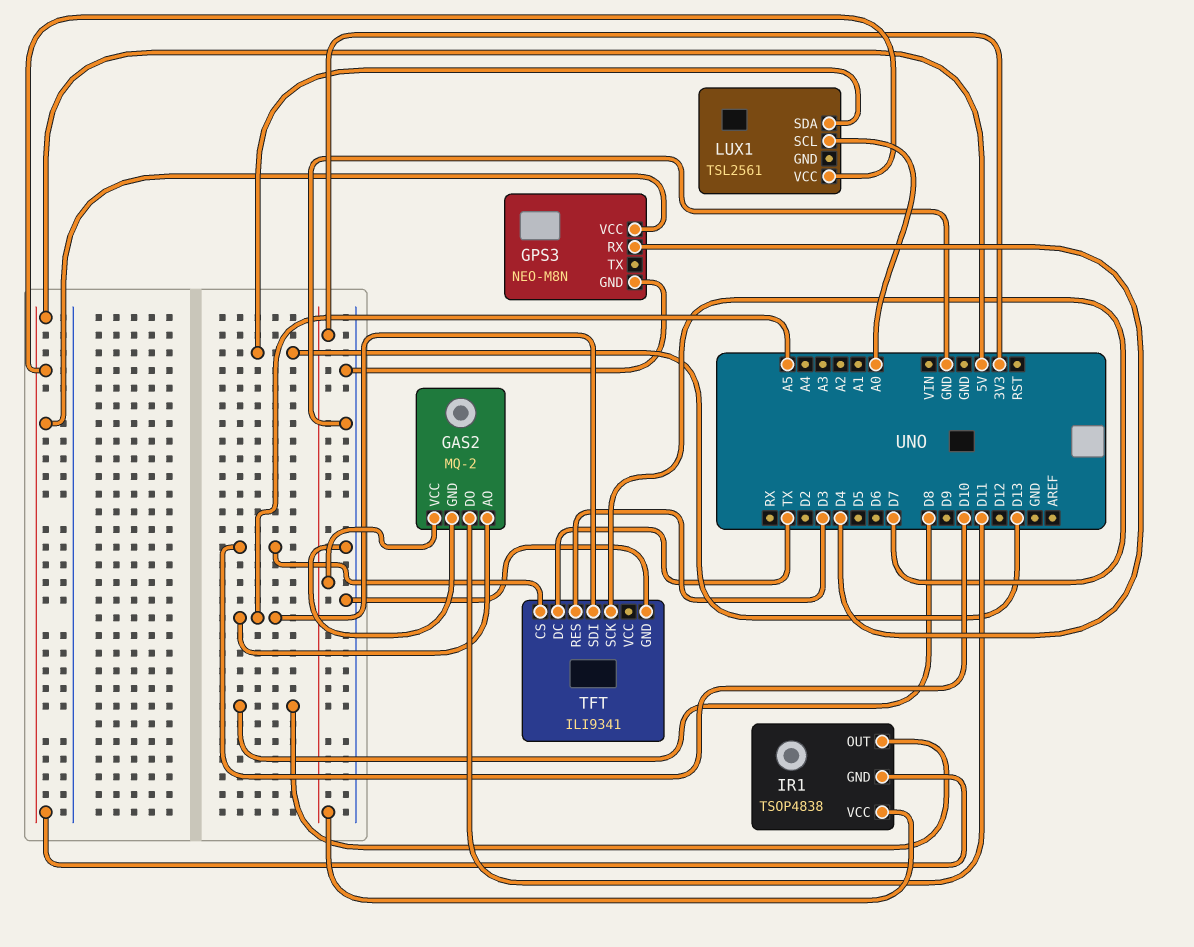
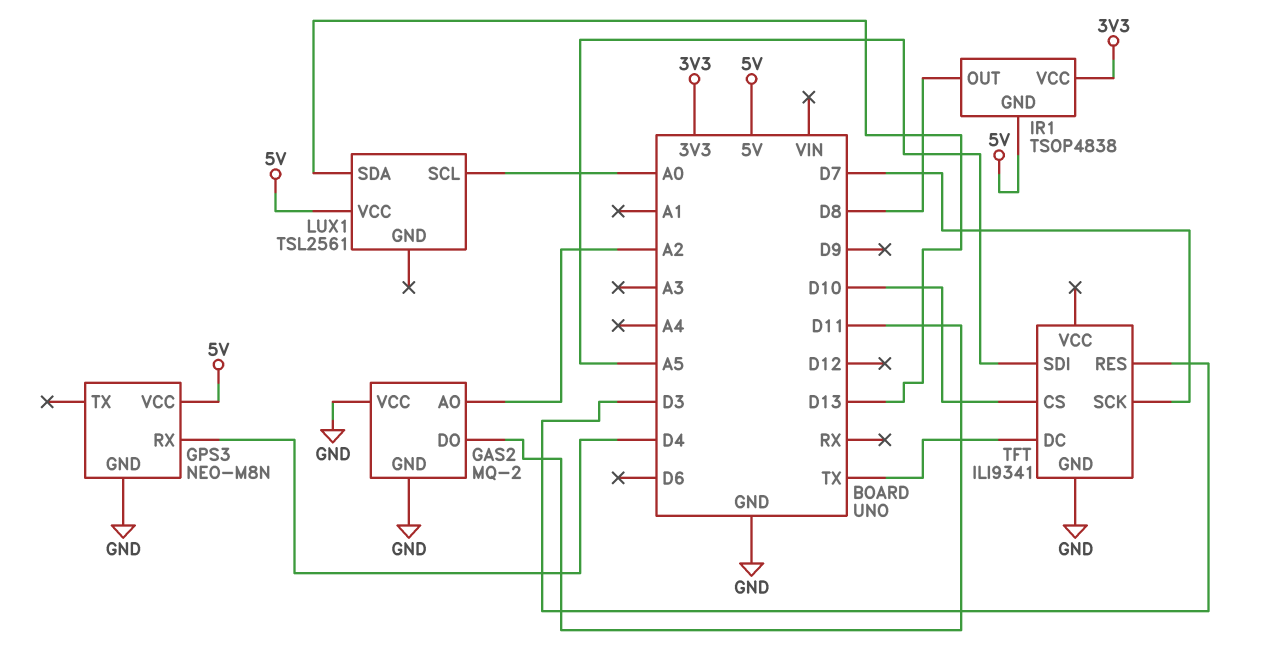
GAS2 pin AO: A5 -> A2
GAS2 pin VCC: 3V3 -> GND

